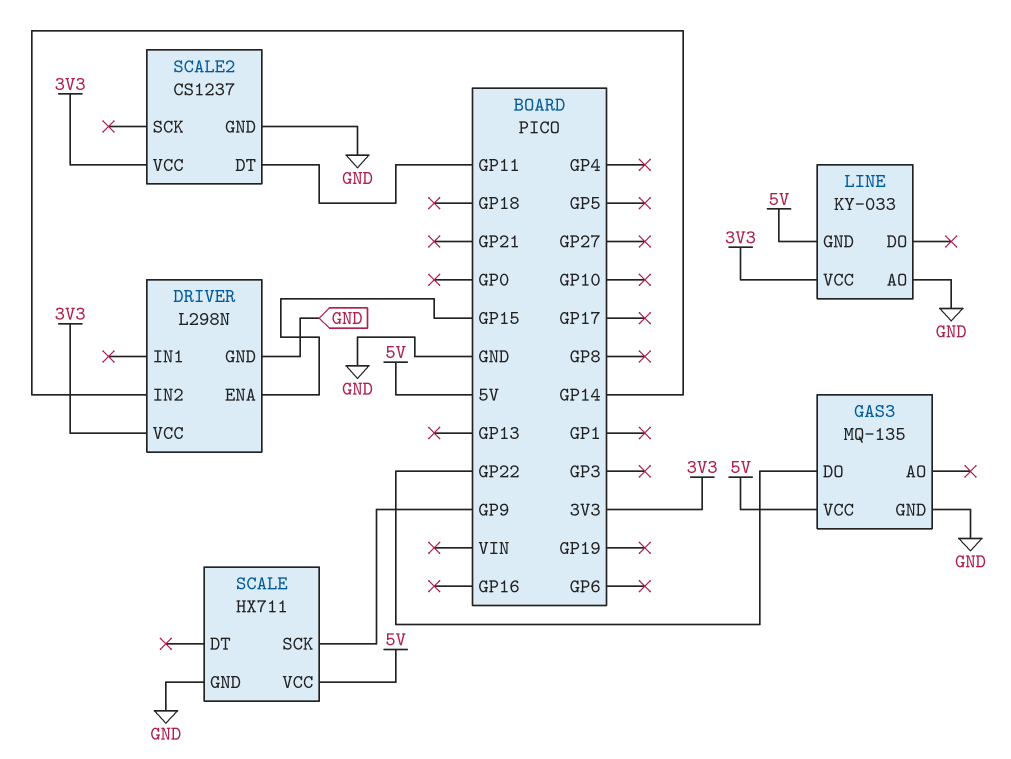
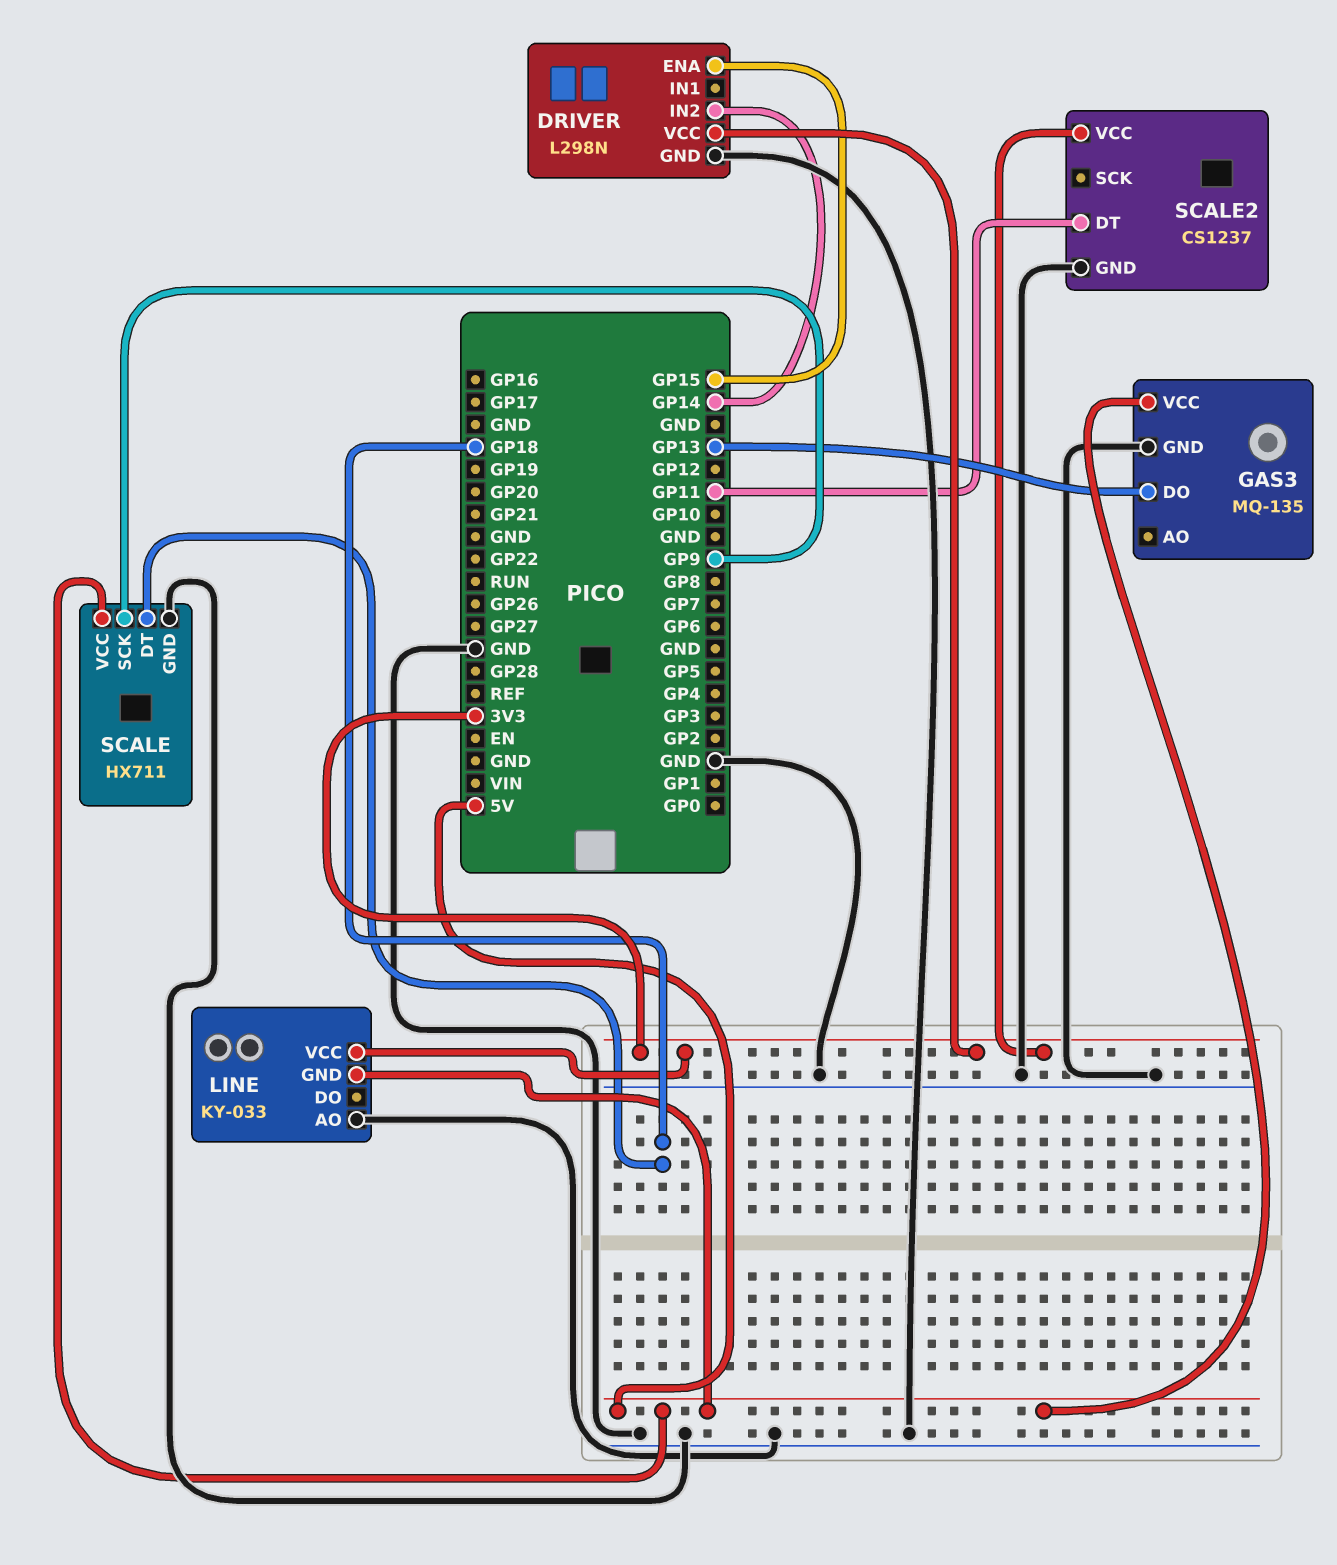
GAS3 pin DO: GP22 -> GP13
SCALE pin DT: none -> GP18

